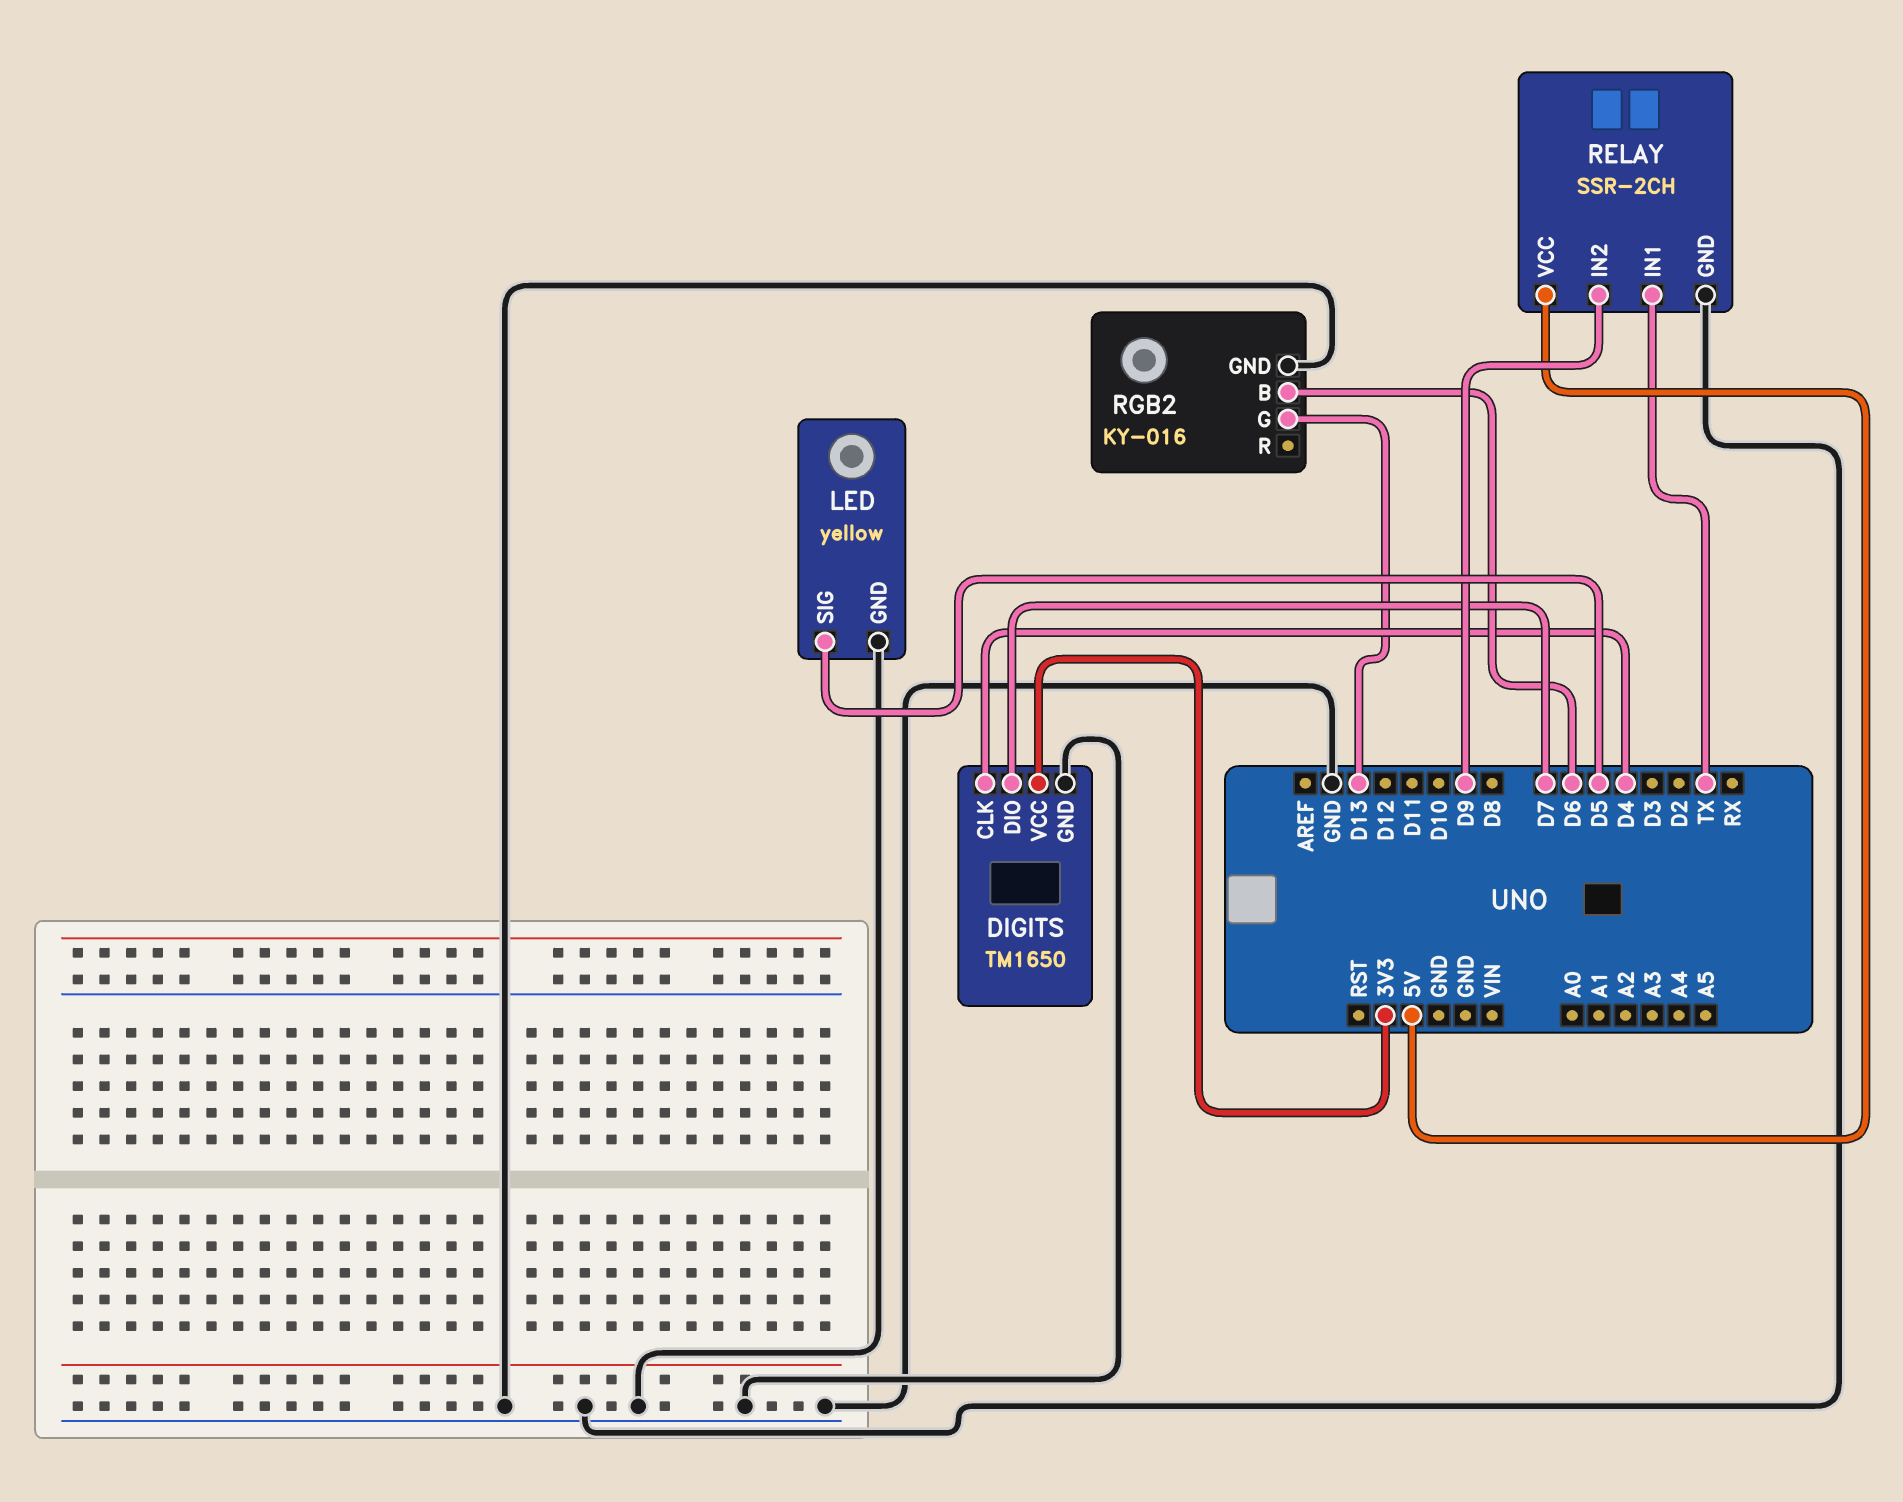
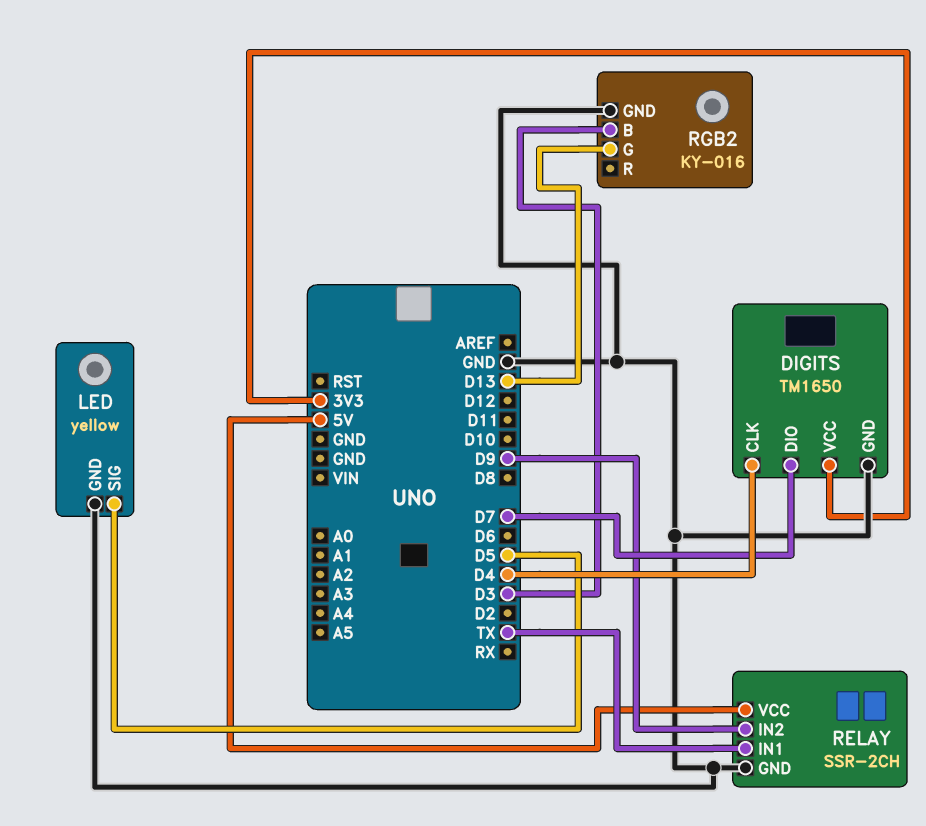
RGB2 pin B: D6 -> D3

